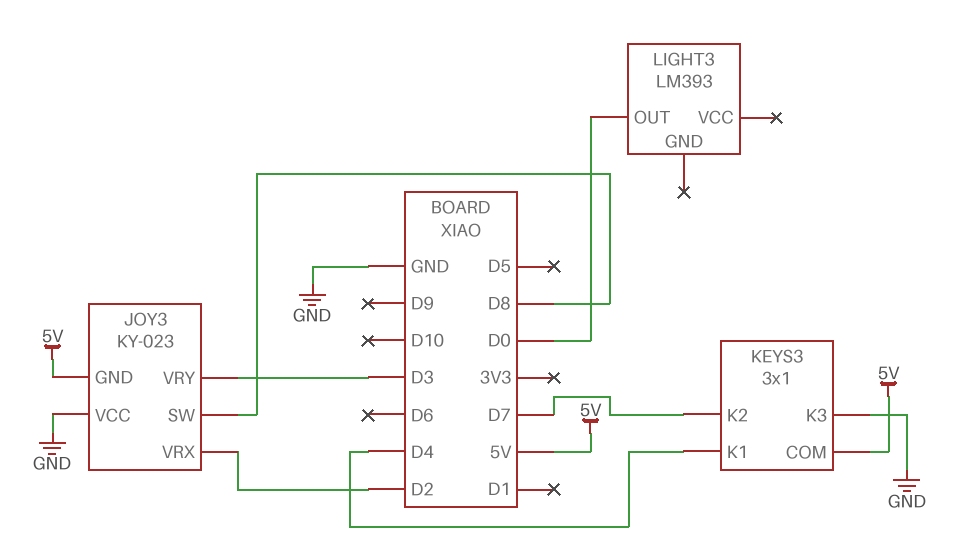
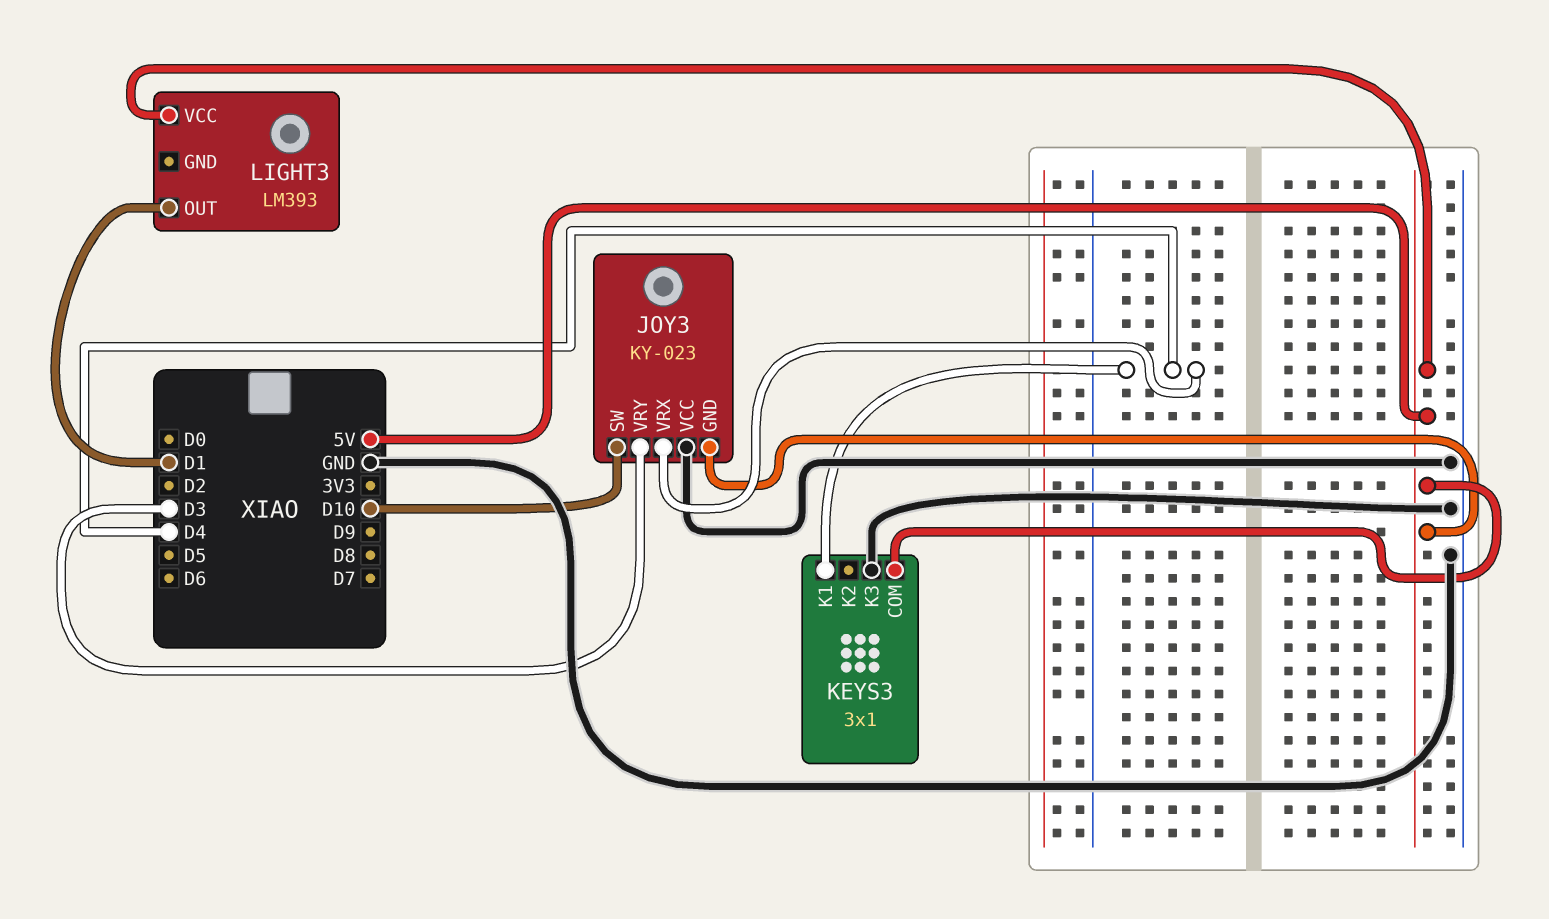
JOY3 pin SW: D8 -> D10
JOY3 pin VRX: D2 -> D4
KEYS3 pin K2: D7 -> none
LIGHT3 pin OUT: D0 -> D1
LIGHT3 pin VCC: none -> 5V

